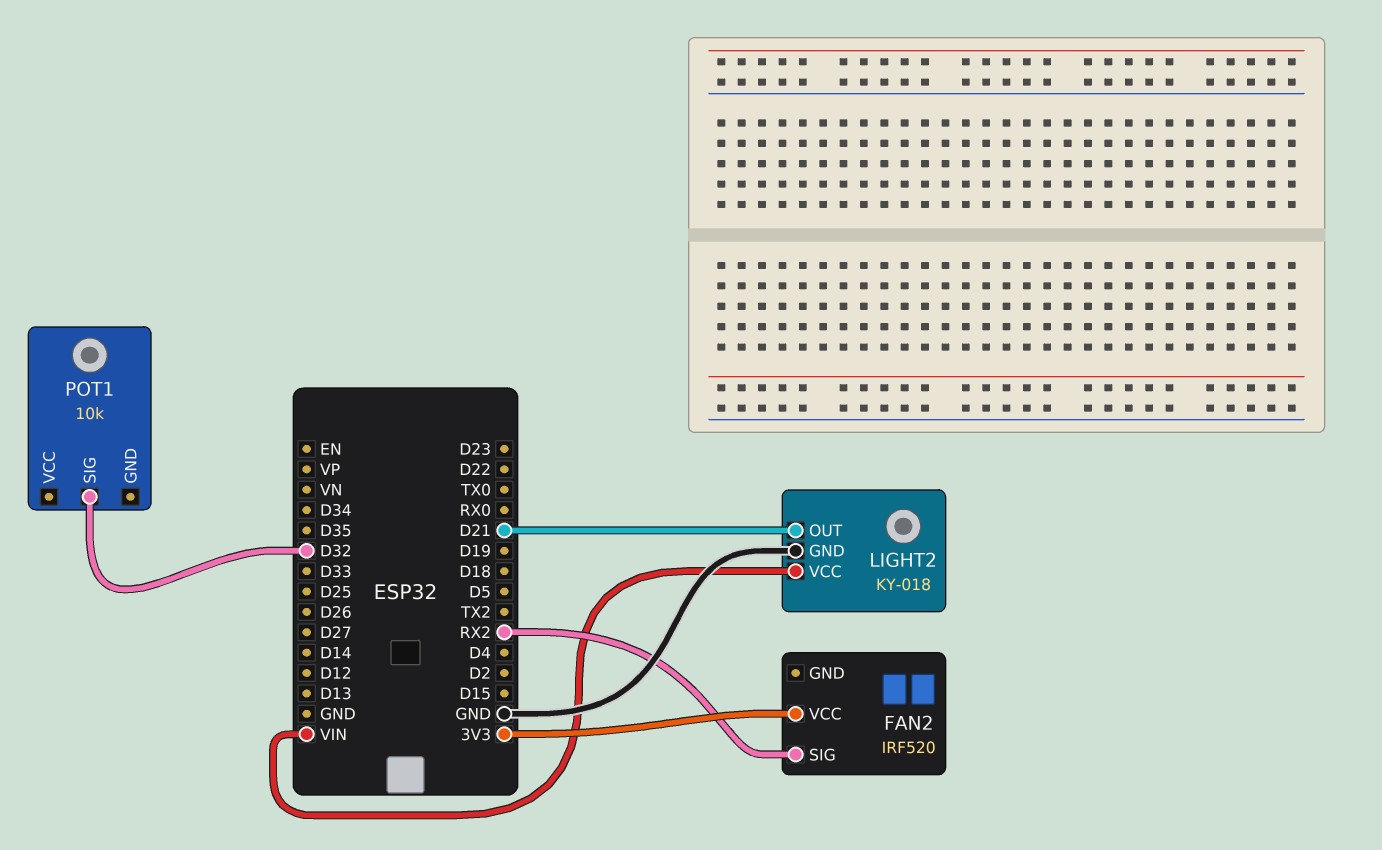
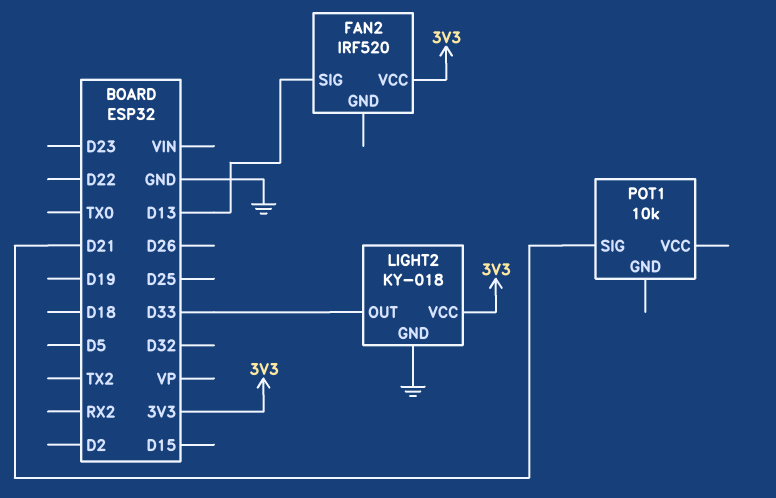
FAN2 pin SIG: RX2 -> D13
LIGHT2 pin OUT: D21 -> D33
LIGHT2 pin VCC: VIN -> 3V3
POT1 pin SIG: D32 -> D21

